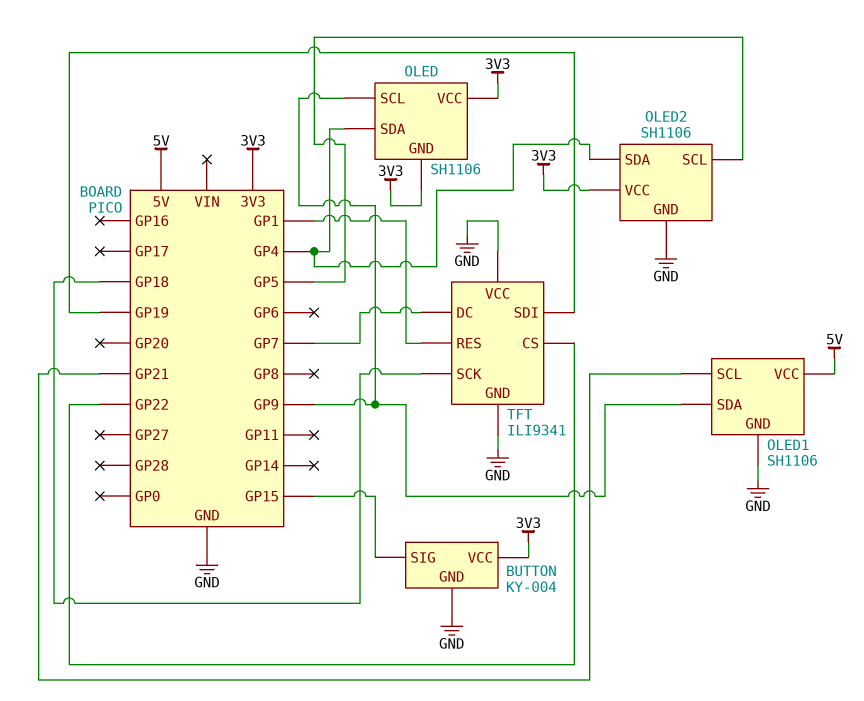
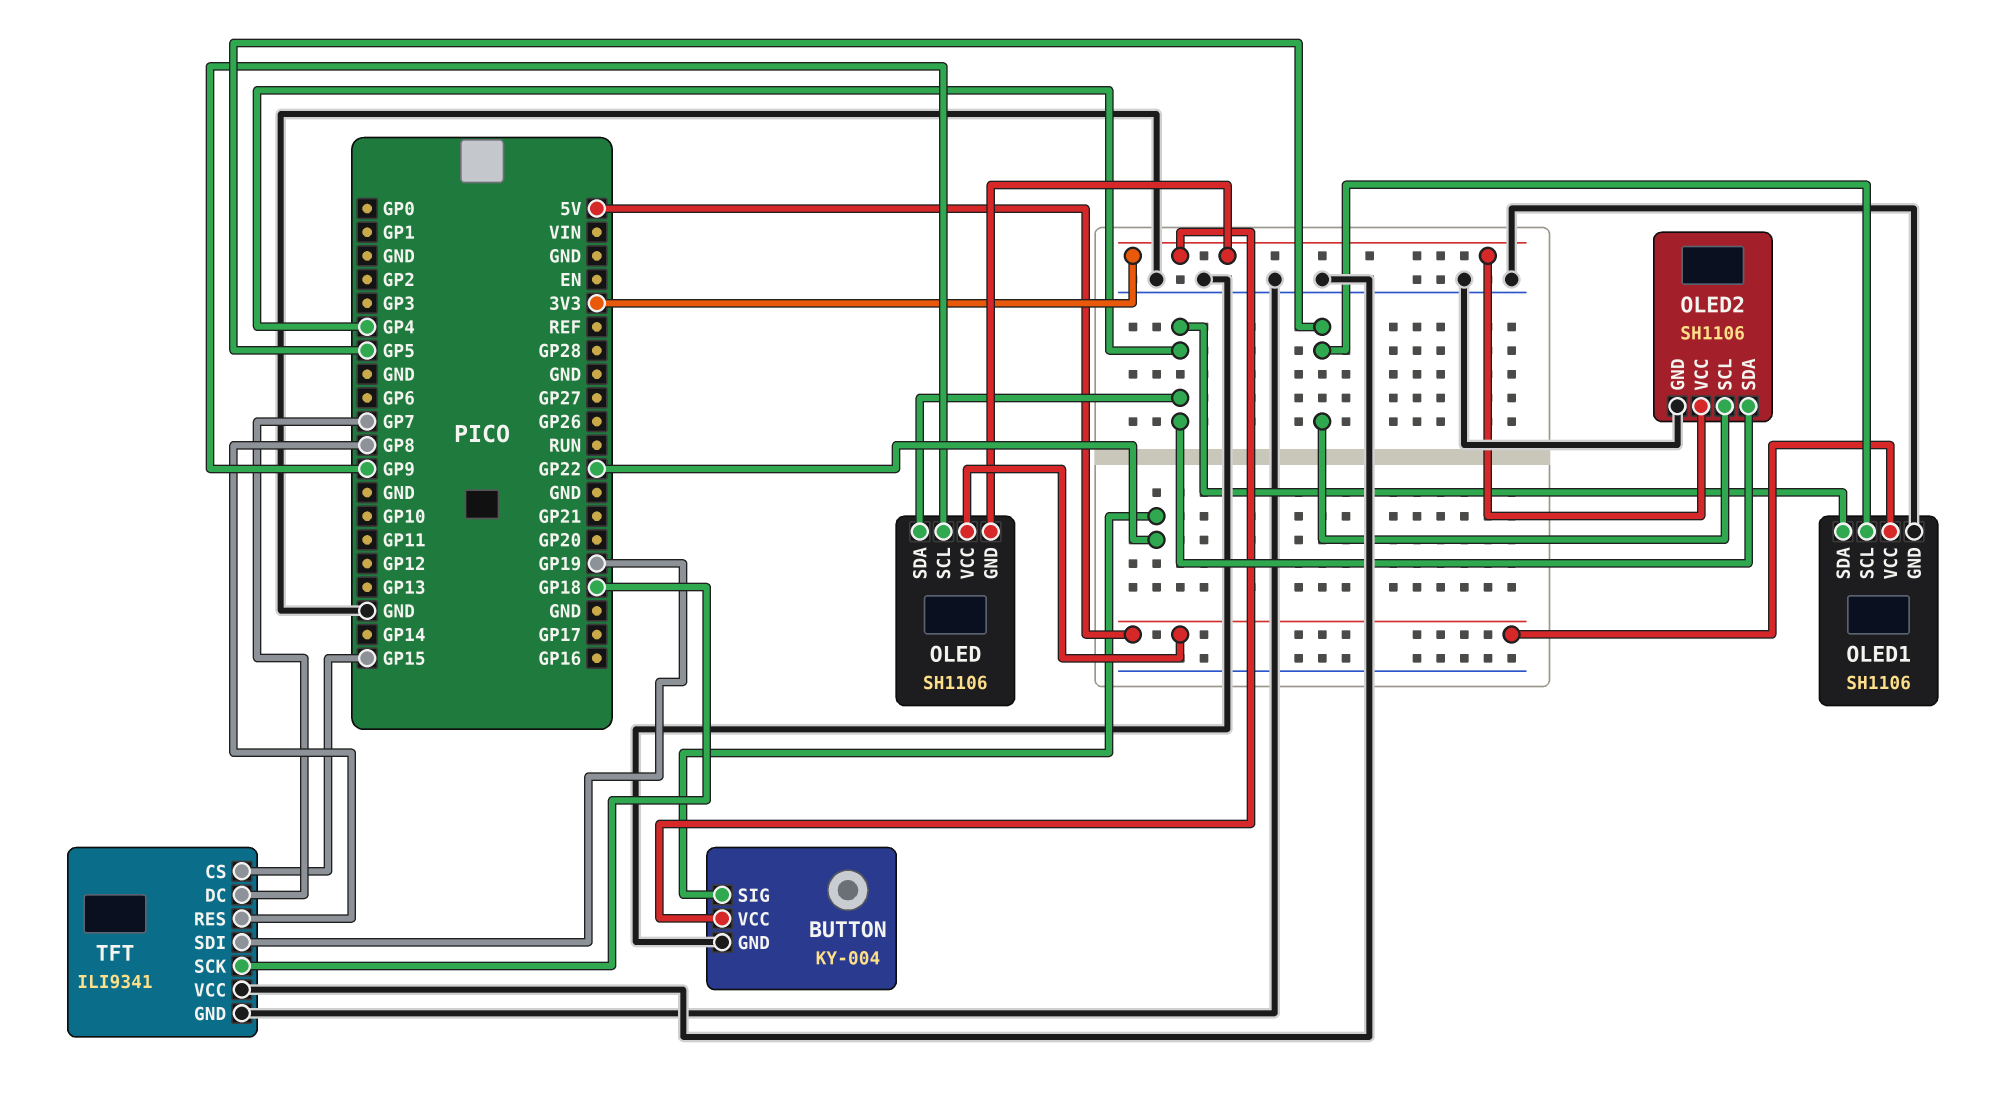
BUTTON pin SIG: GP15 -> GP22
OLED pin VCC: 3V3 -> 5V
OLED1 pin SCL: GP21 -> GP5
OLED1 pin SDA: GP9 -> GP4
TFT pin CS: GP22 -> GP15
TFT pin RES: GP1 -> GP8

